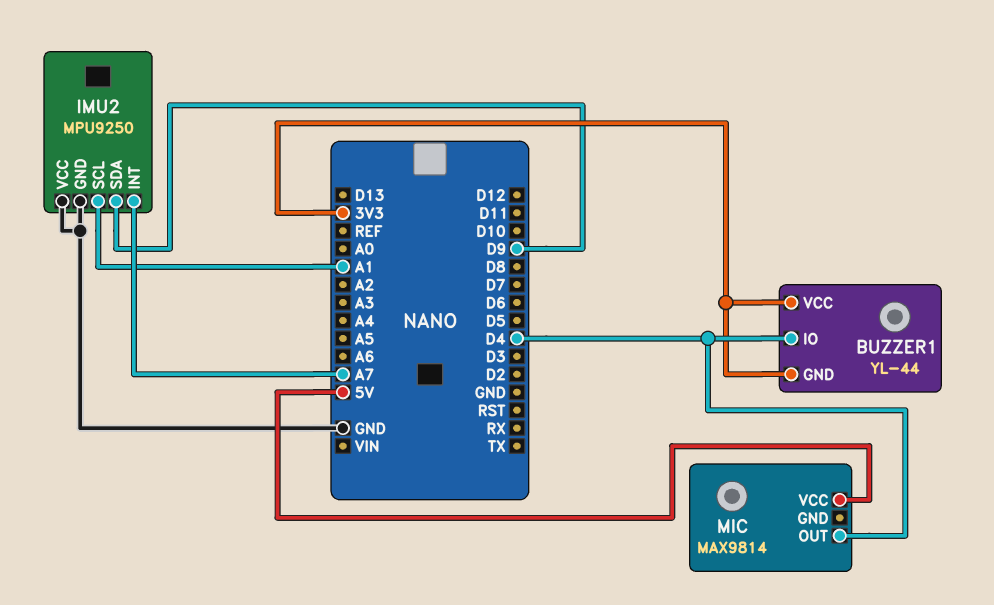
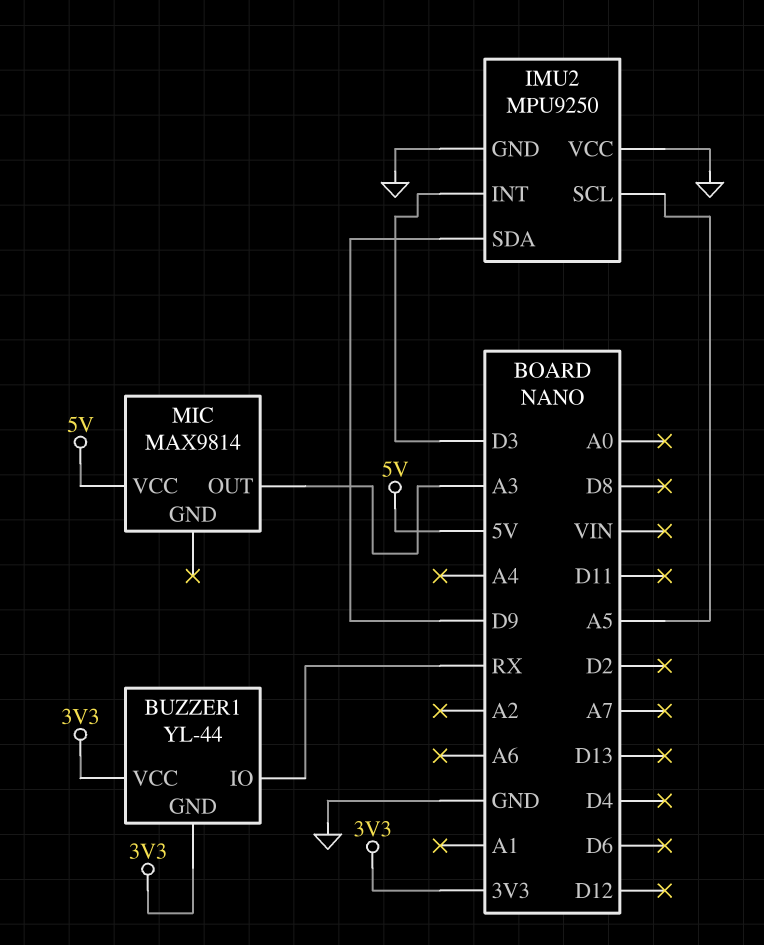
BUZZER1 pin IO: D4 -> RX
IMU2 pin INT: A7 -> D3
IMU2 pin SCL: A1 -> A5
MIC pin OUT: D4 -> A3

